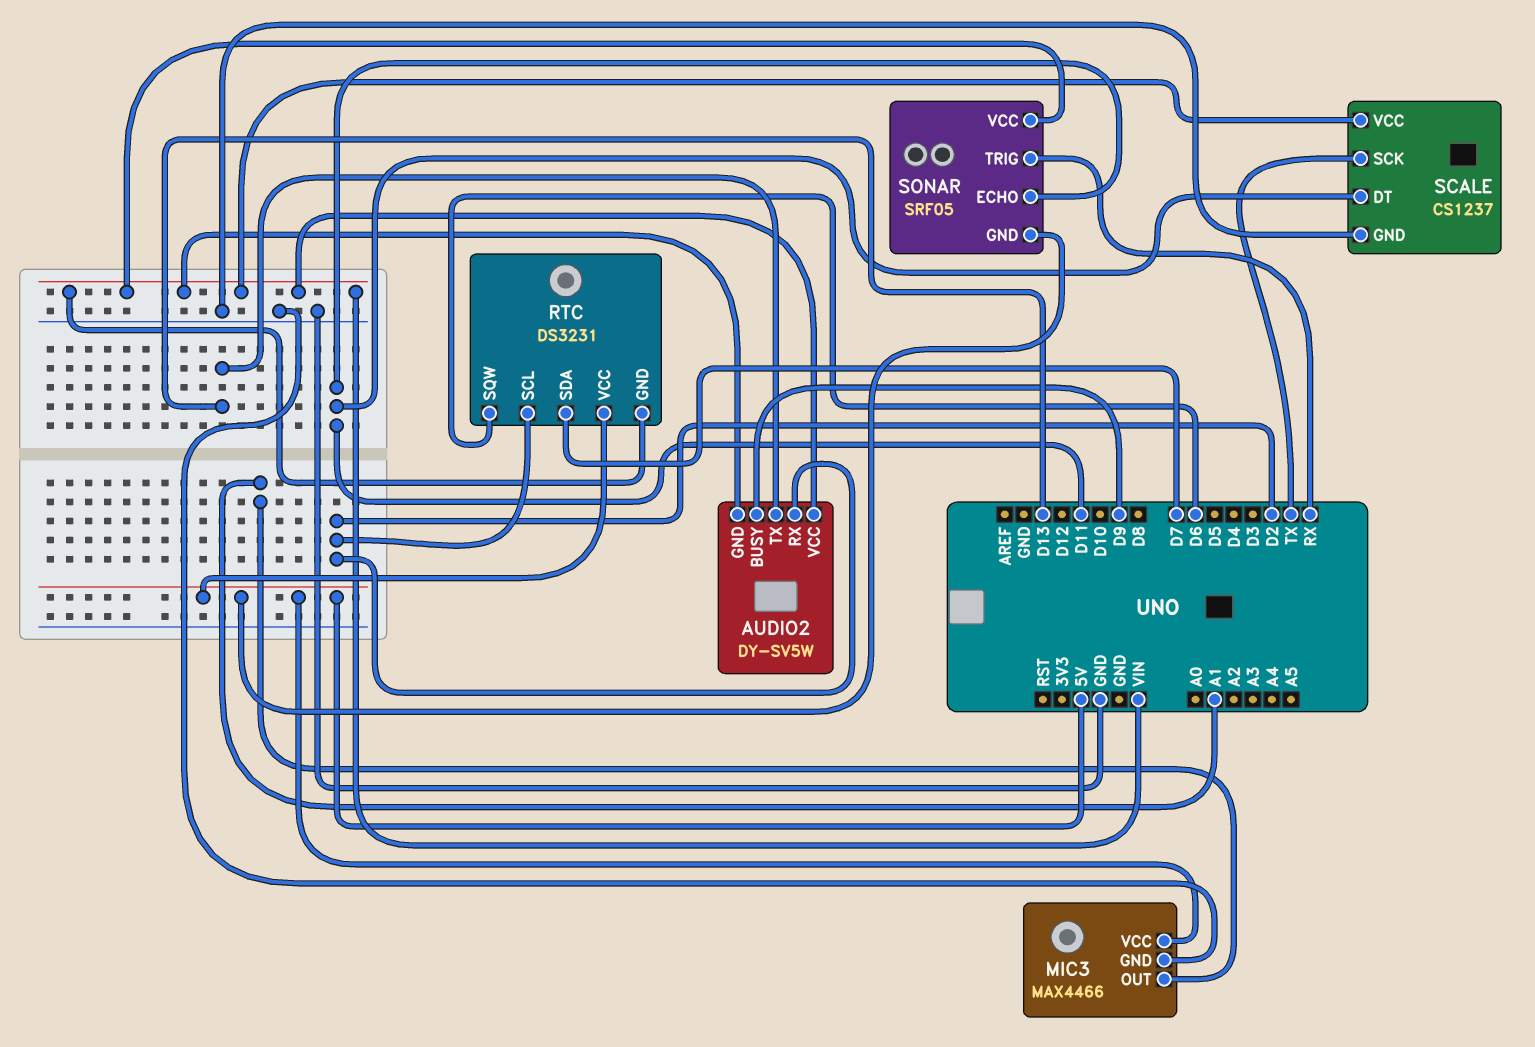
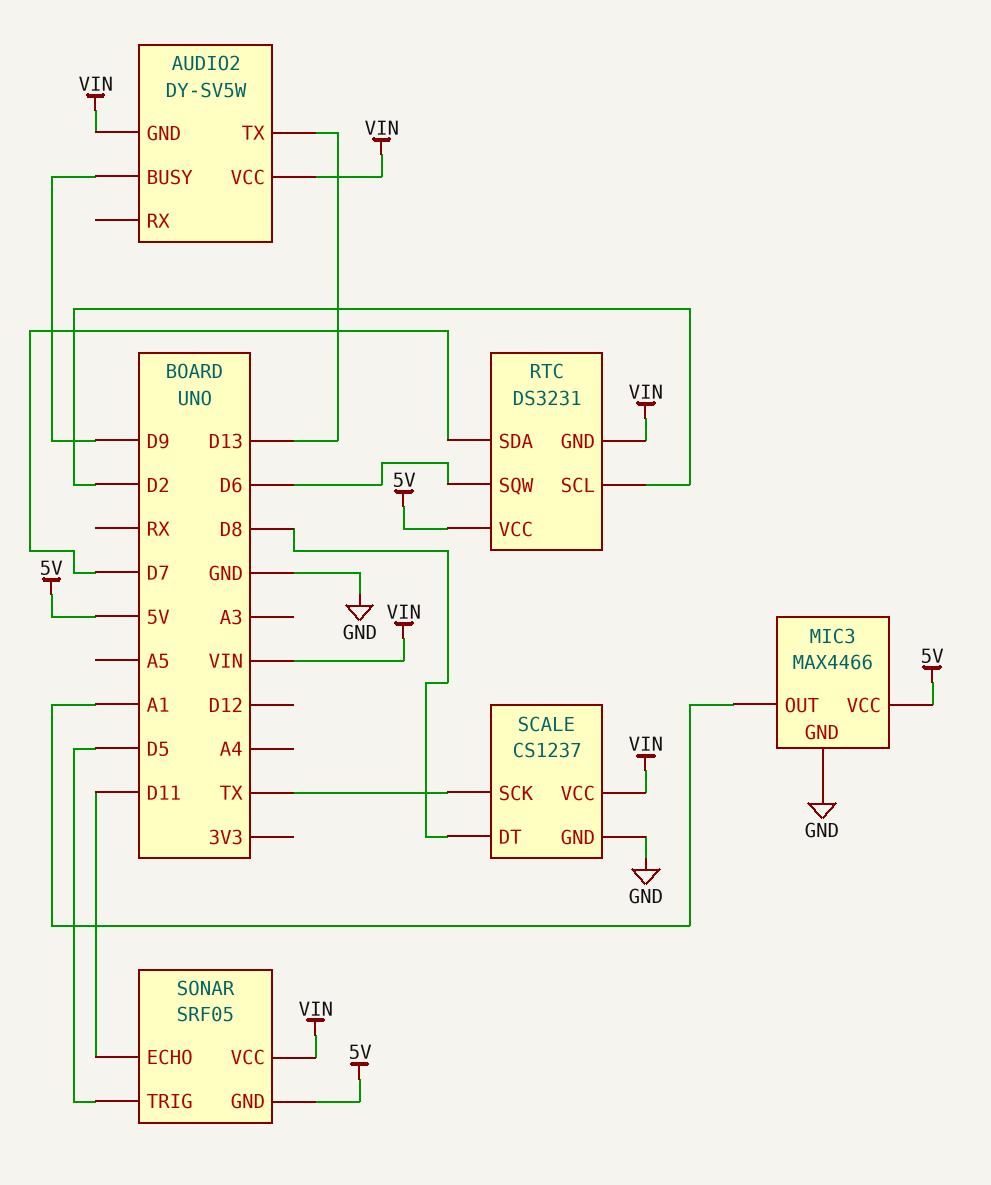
AUDIO2 pin RX: D2 -> none
SCALE pin DT: D11 -> D8
SONAR pin TRIG: RX -> D5

